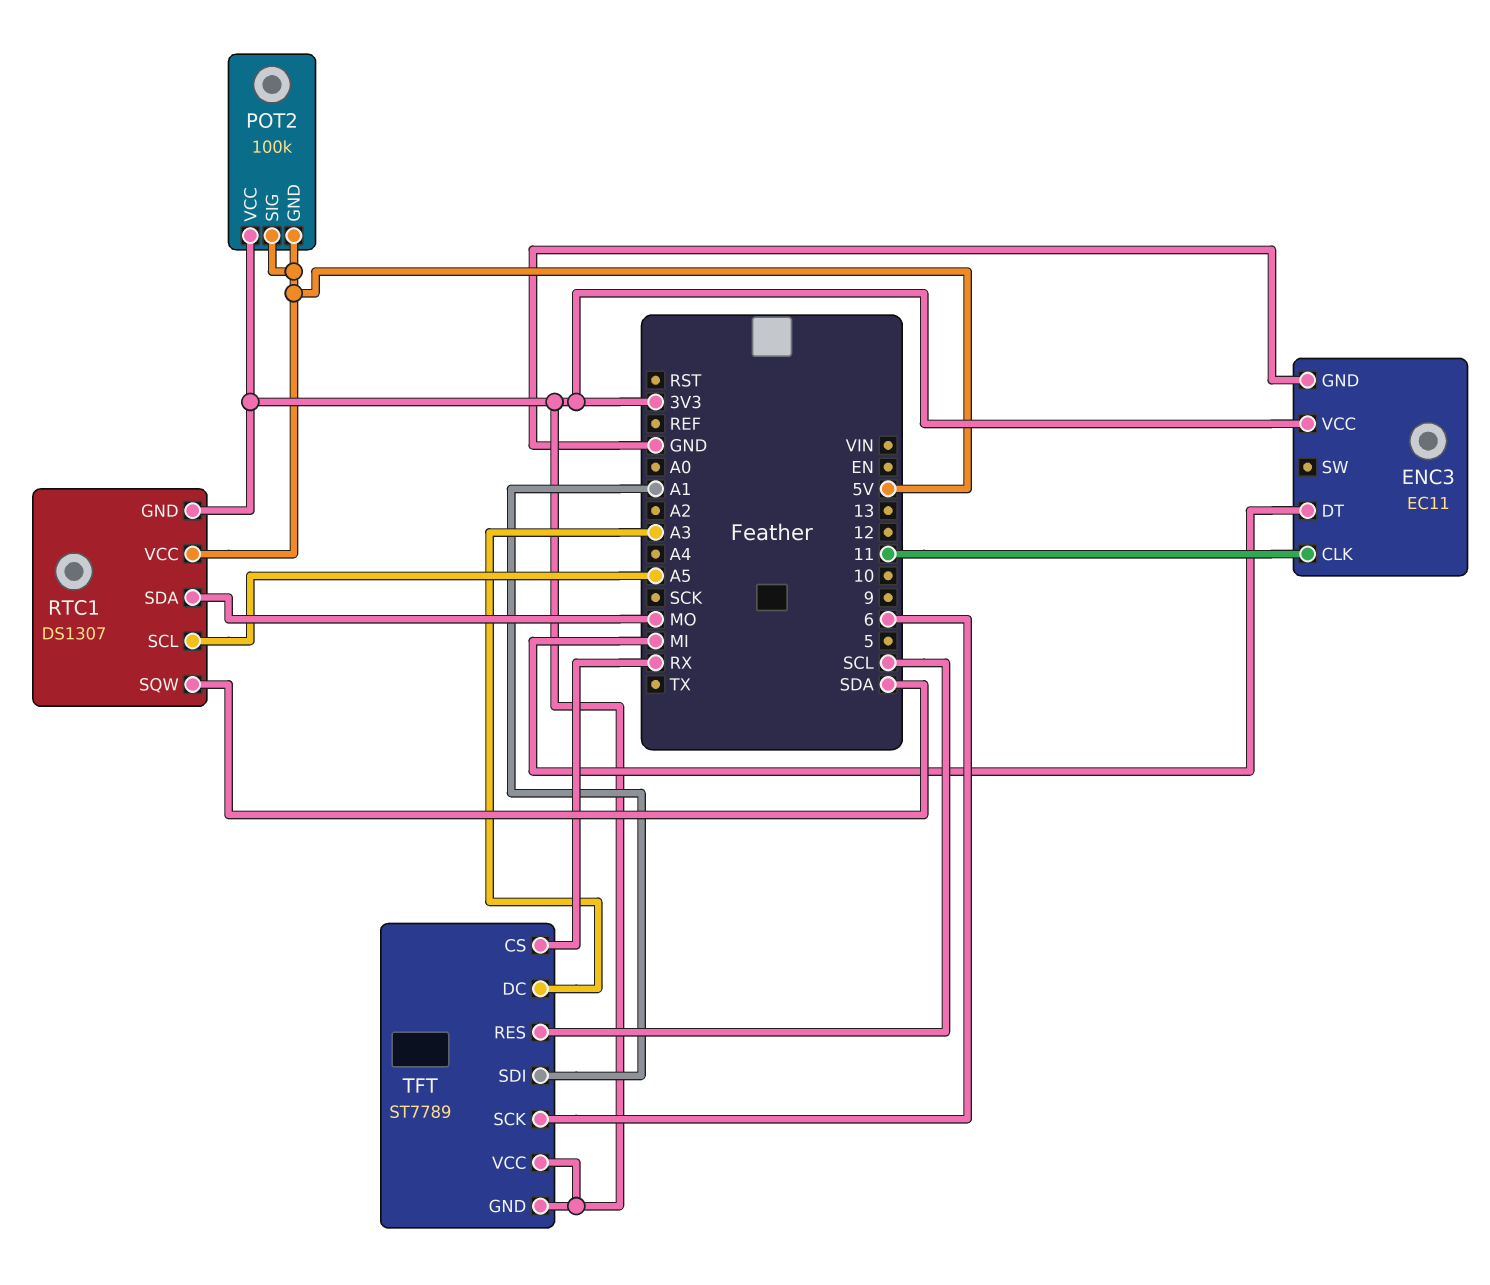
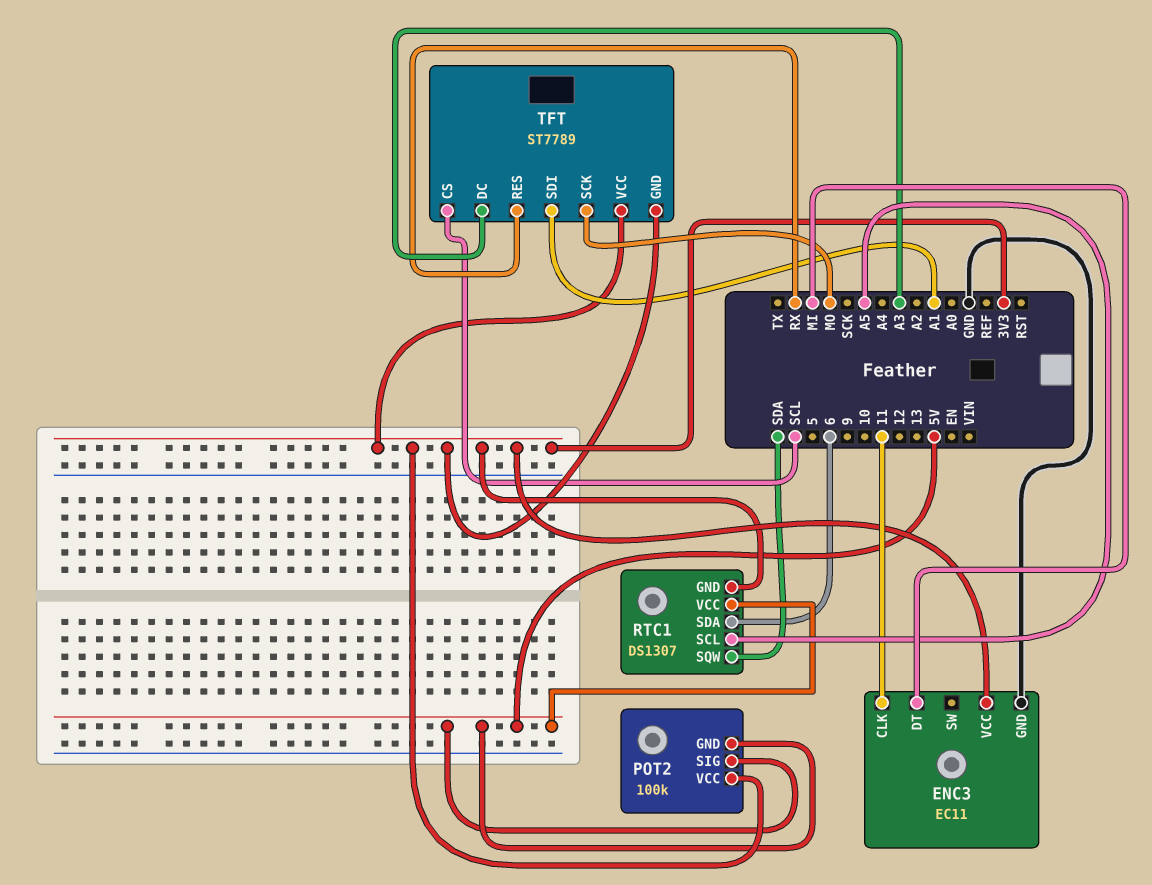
RTC1 pin SDA: MO -> 6
TFT pin CS: RX -> SCL
TFT pin RES: SCL -> RX
TFT pin SCK: 6 -> MO

